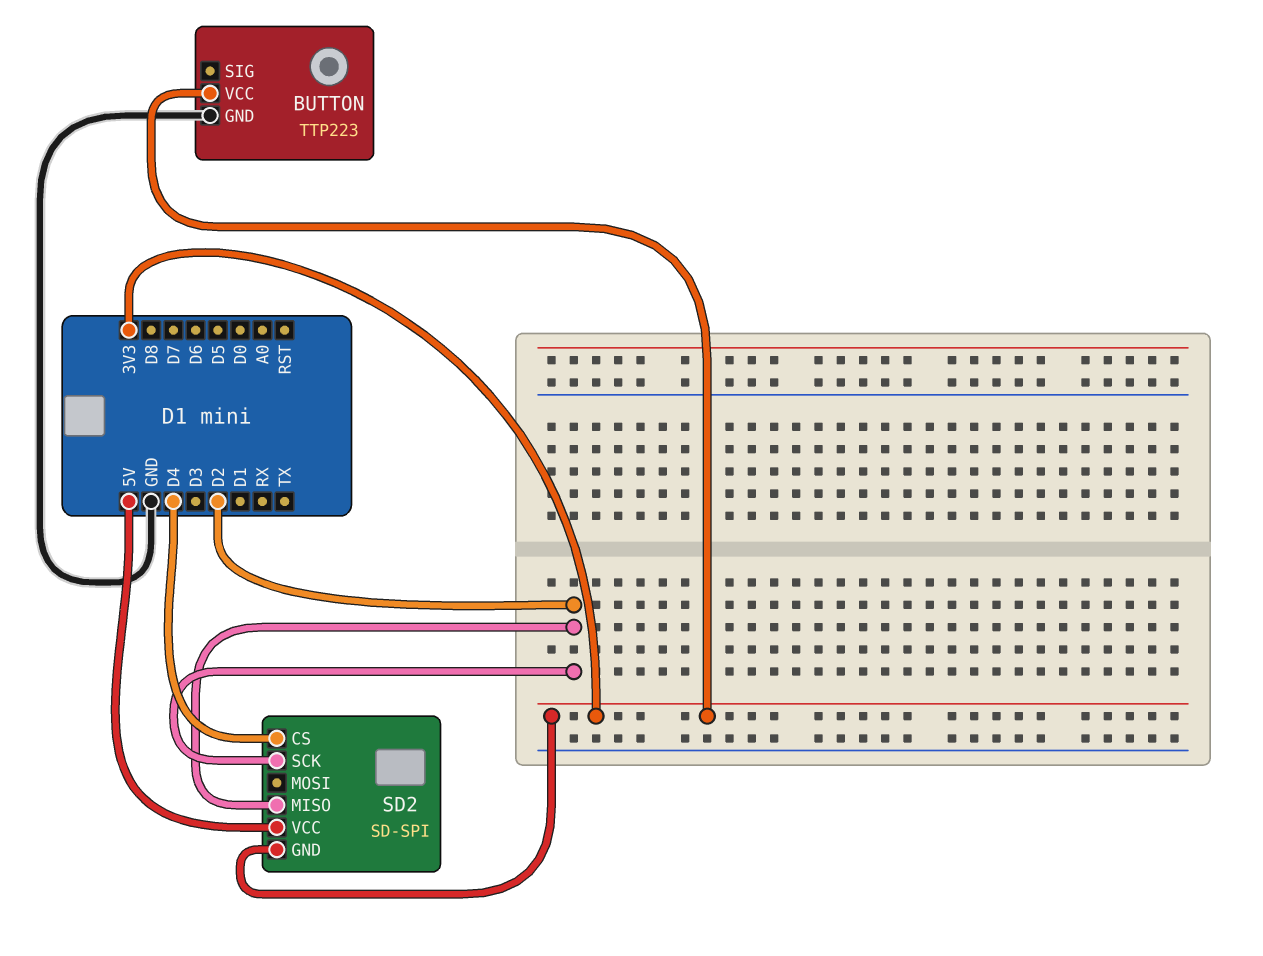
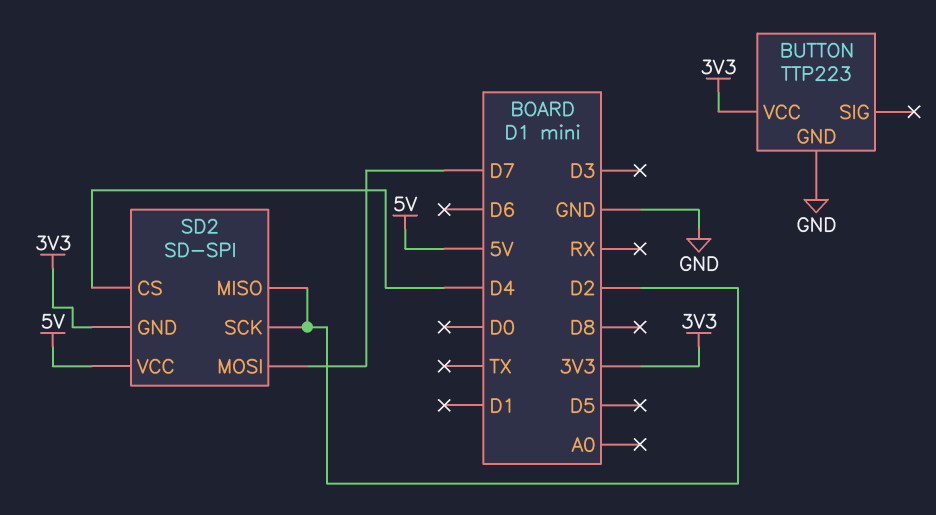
SD2 pin MOSI: none -> D7

